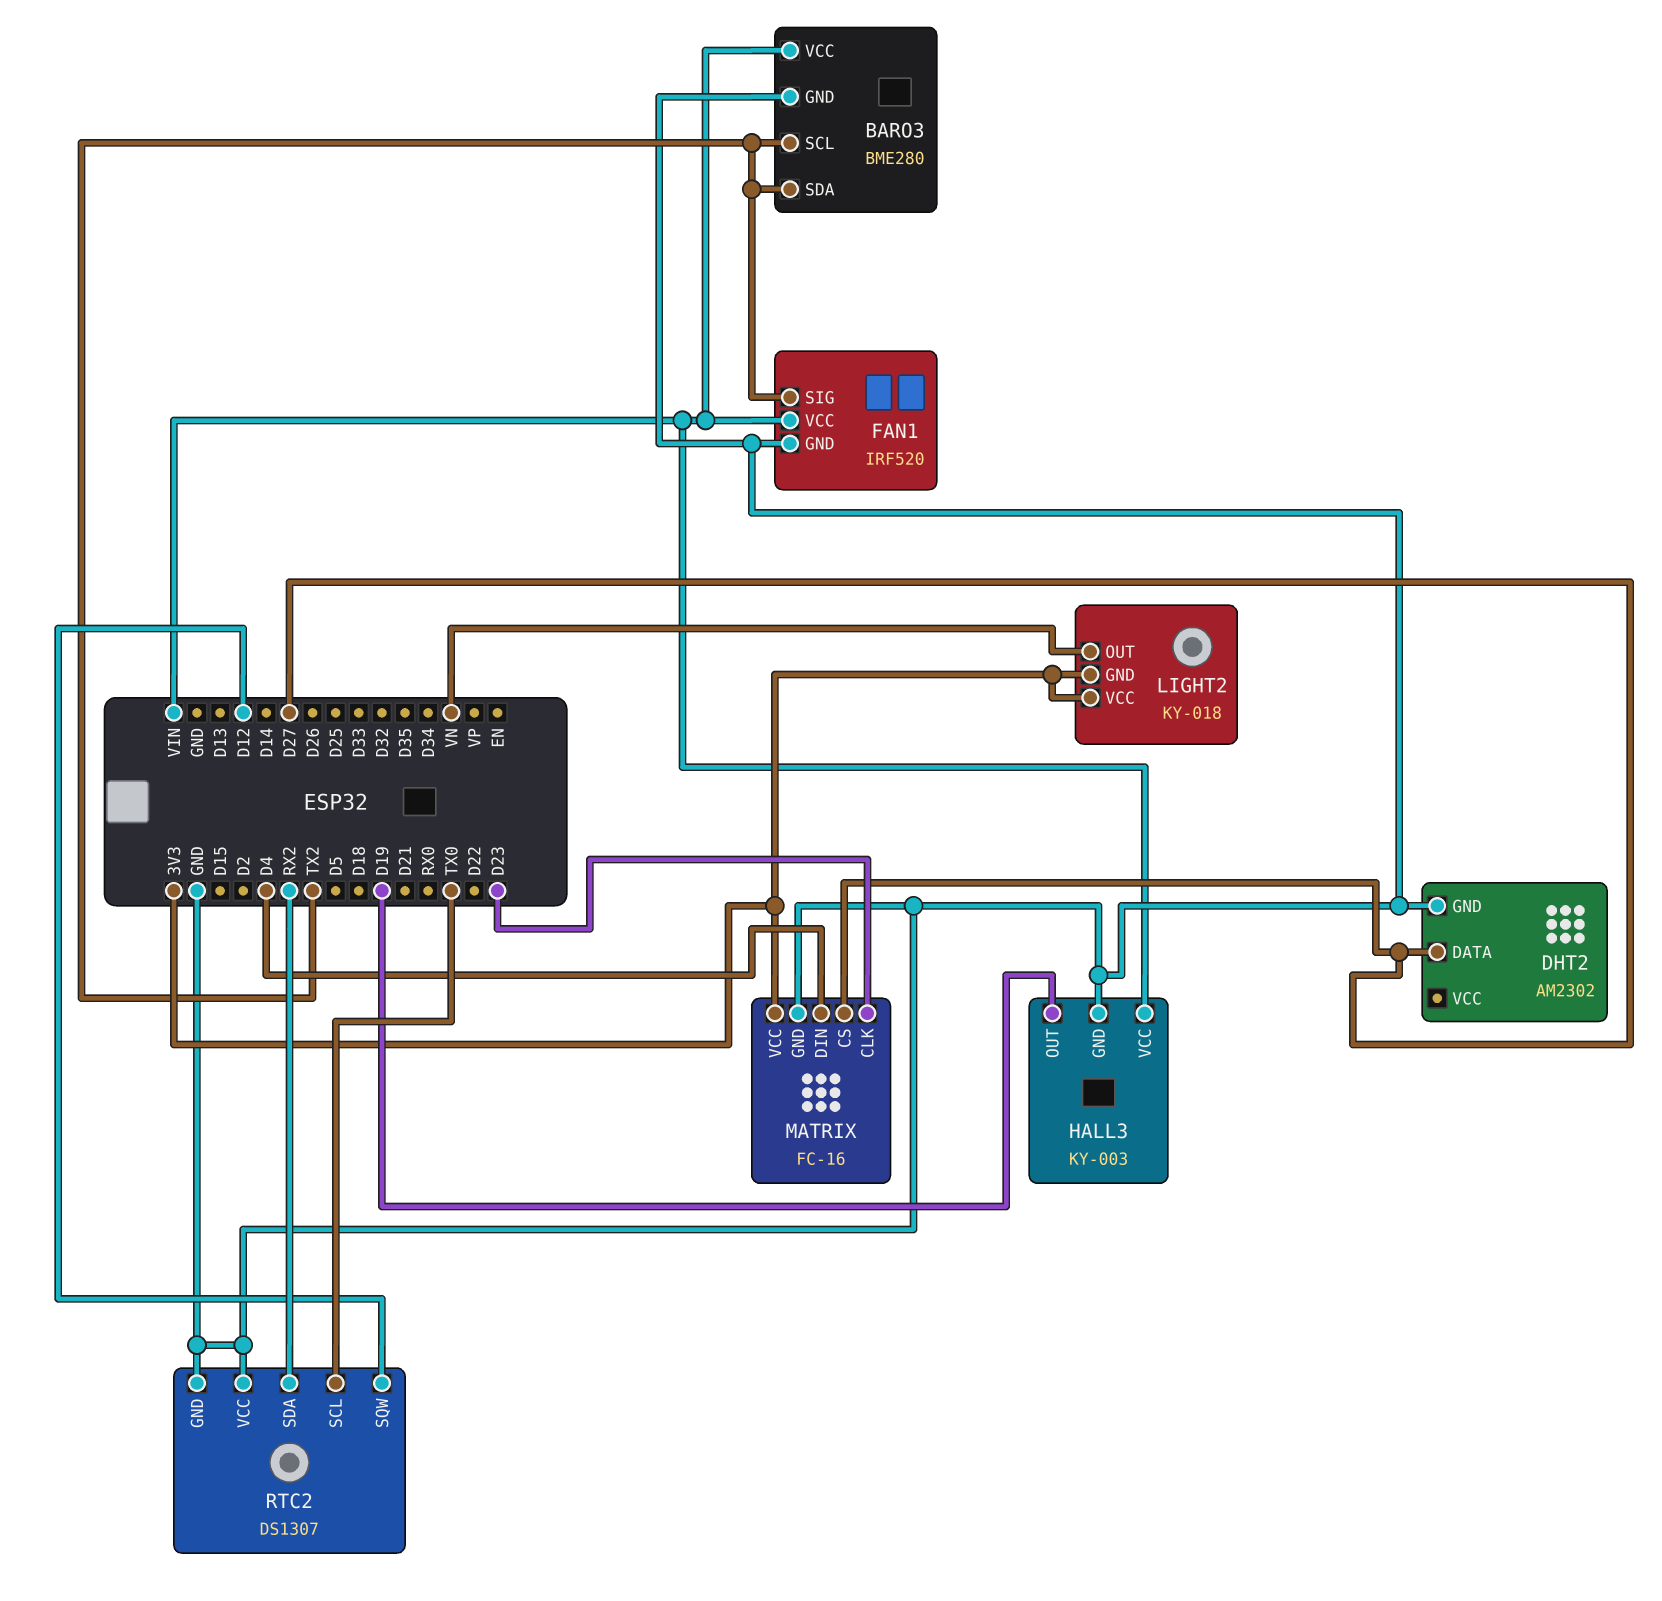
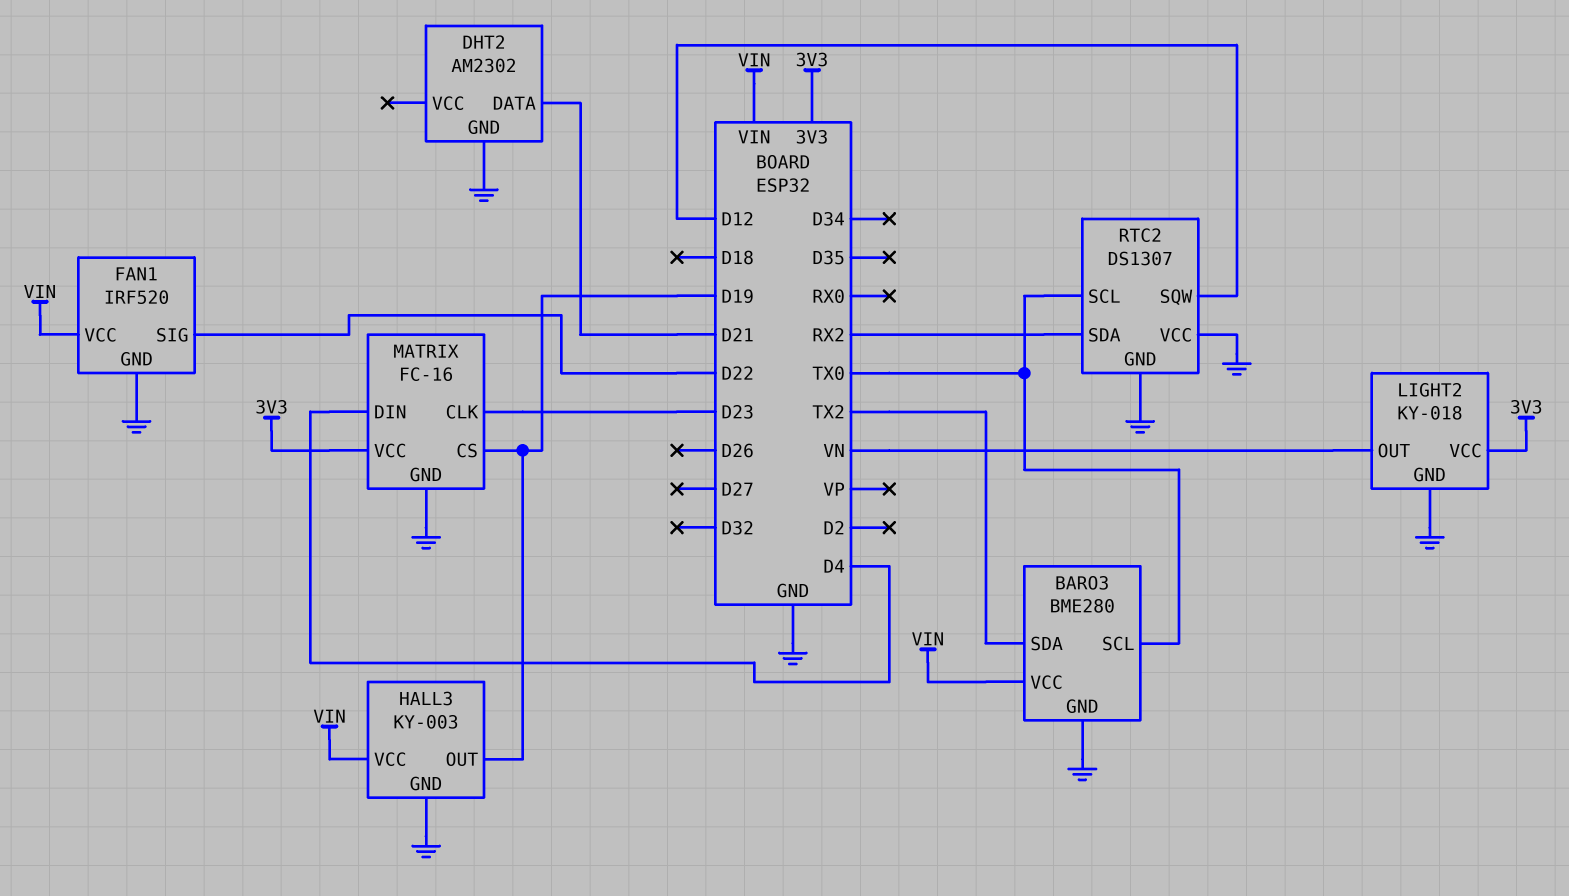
BARO3 pin SCL: TX2 -> TX0
DHT2 pin DATA: D27 -> D21
FAN1 pin SIG: TX2 -> D22
LIGHT2 pin GND: 3V3 -> GND
MATRIX pin CS: D27 -> D19

